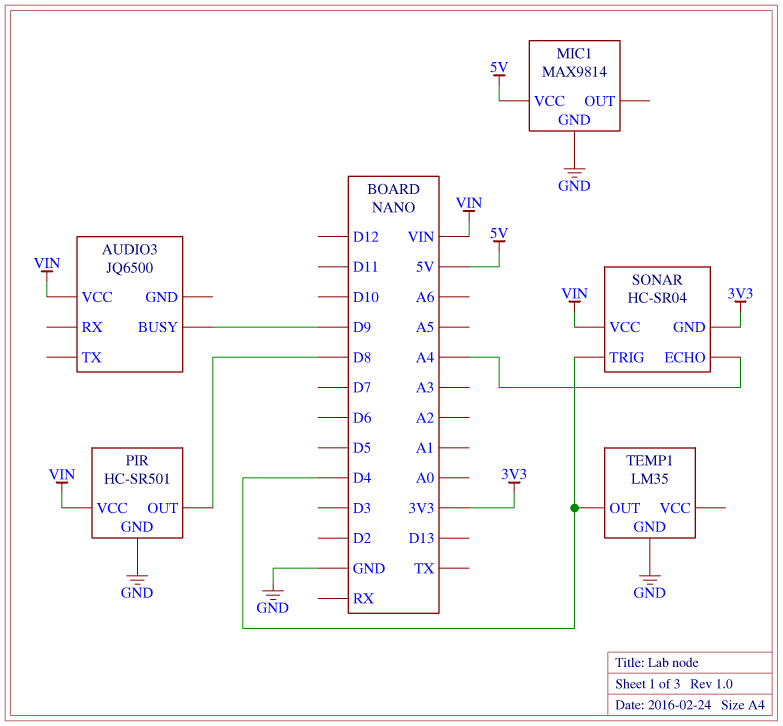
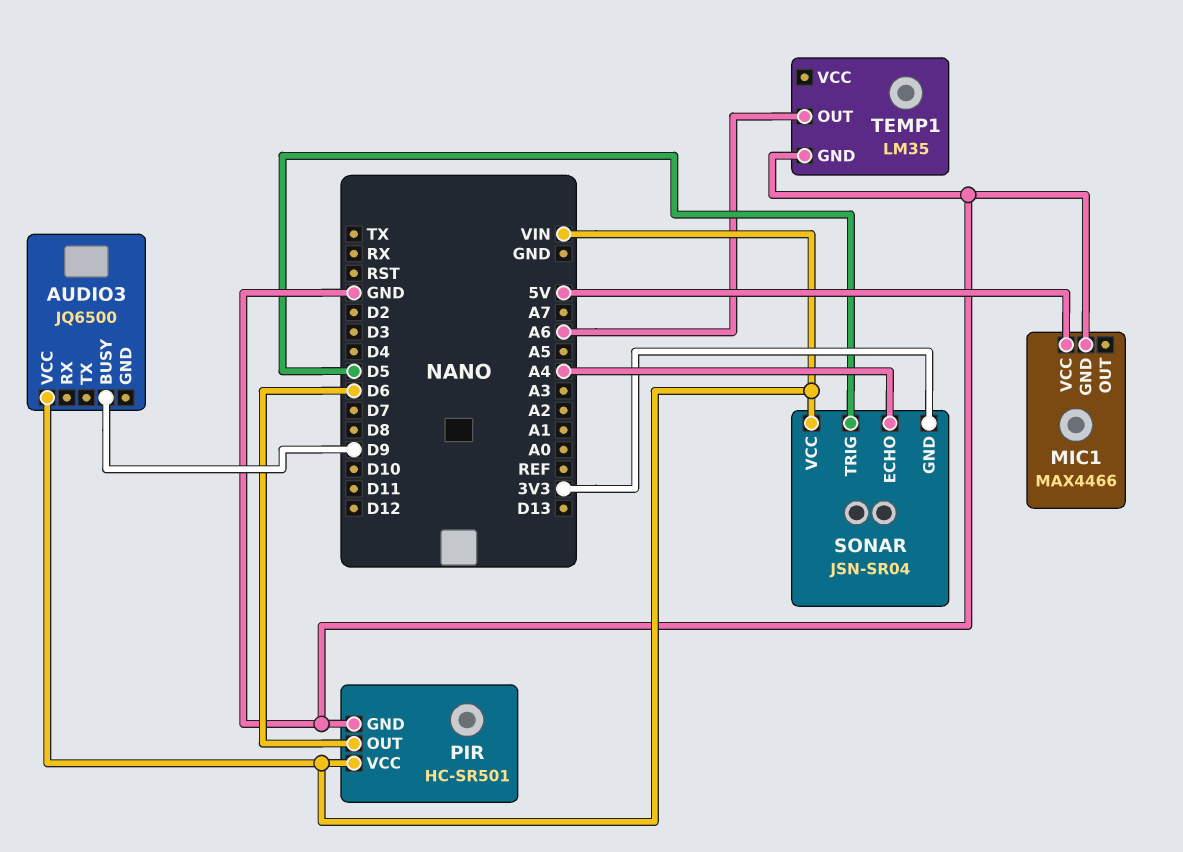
MIC1: MAX9814 -> MAX4466
PIR pin OUT: D8 -> D6
SONAR: HC-SR04 -> JSN-SR04
SONAR pin TRIG: D4 -> D5
TEMP1 pin OUT: D4 -> A6

